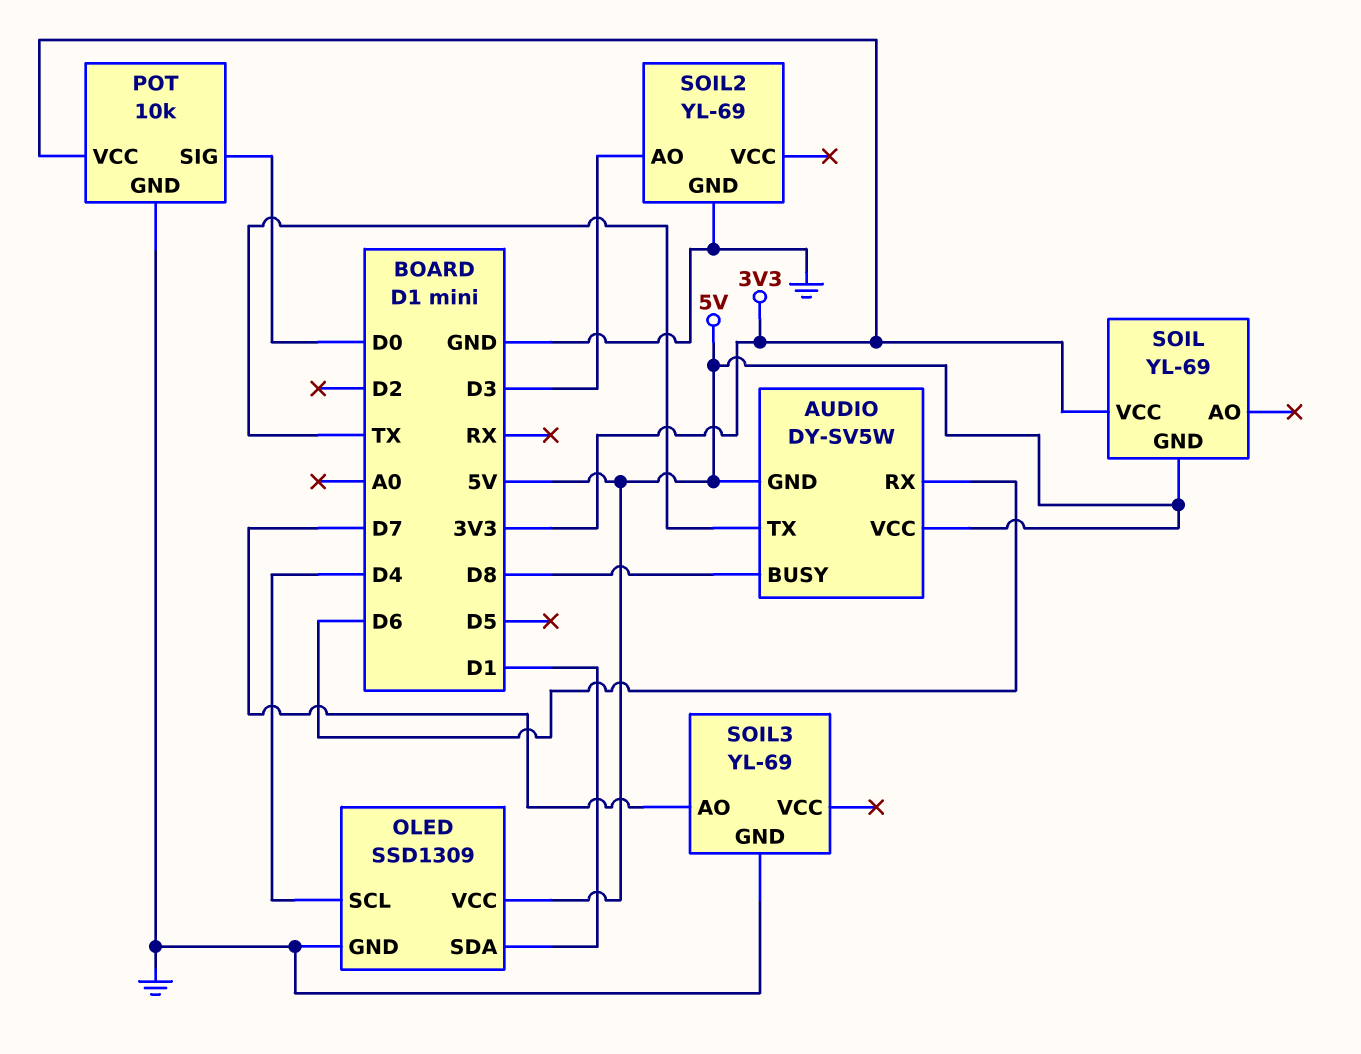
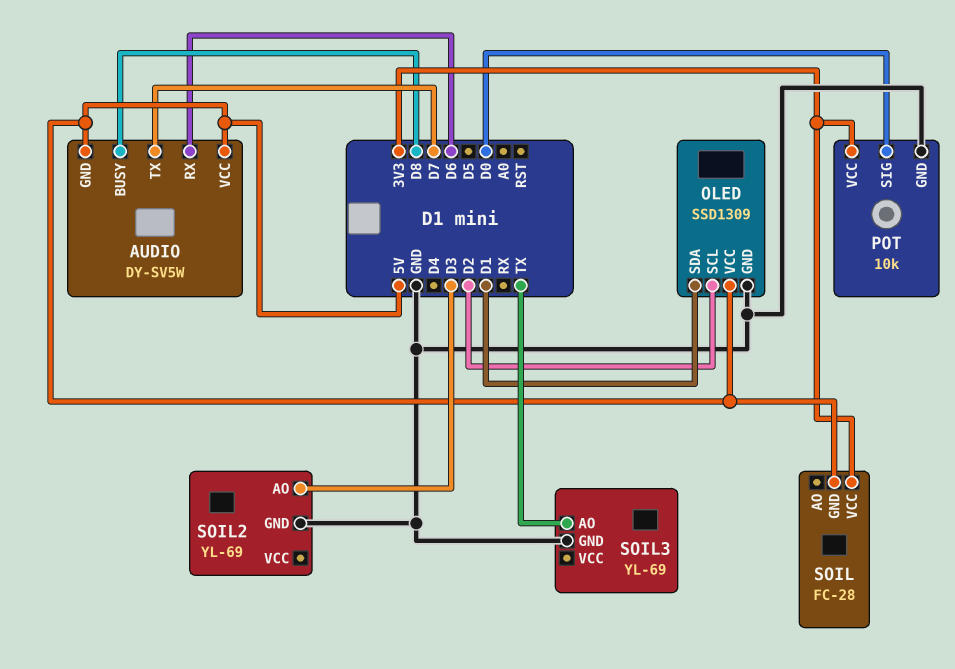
AUDIO pin TX: TX -> D7
OLED pin SCL: D4 -> D2
SOIL: YL-69 -> FC-28
SOIL3 pin AO: D7 -> TX

